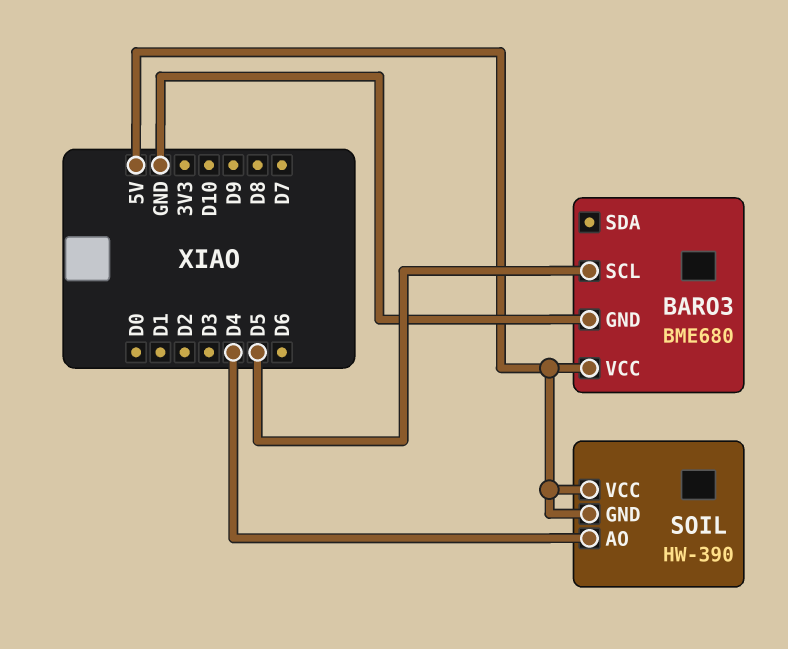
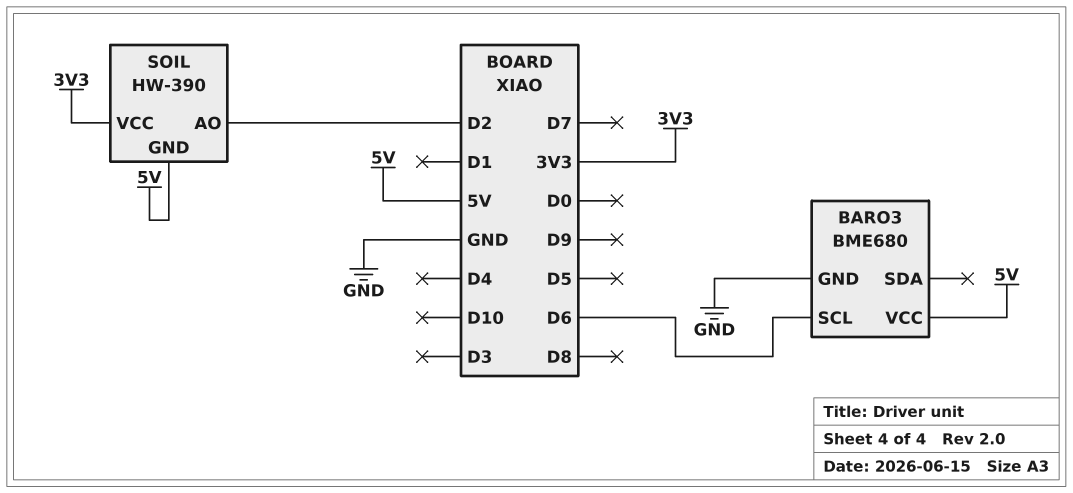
BARO3 pin SCL: D5 -> D6
SOIL pin AO: D4 -> D2
SOIL pin VCC: 5V -> 3V3

